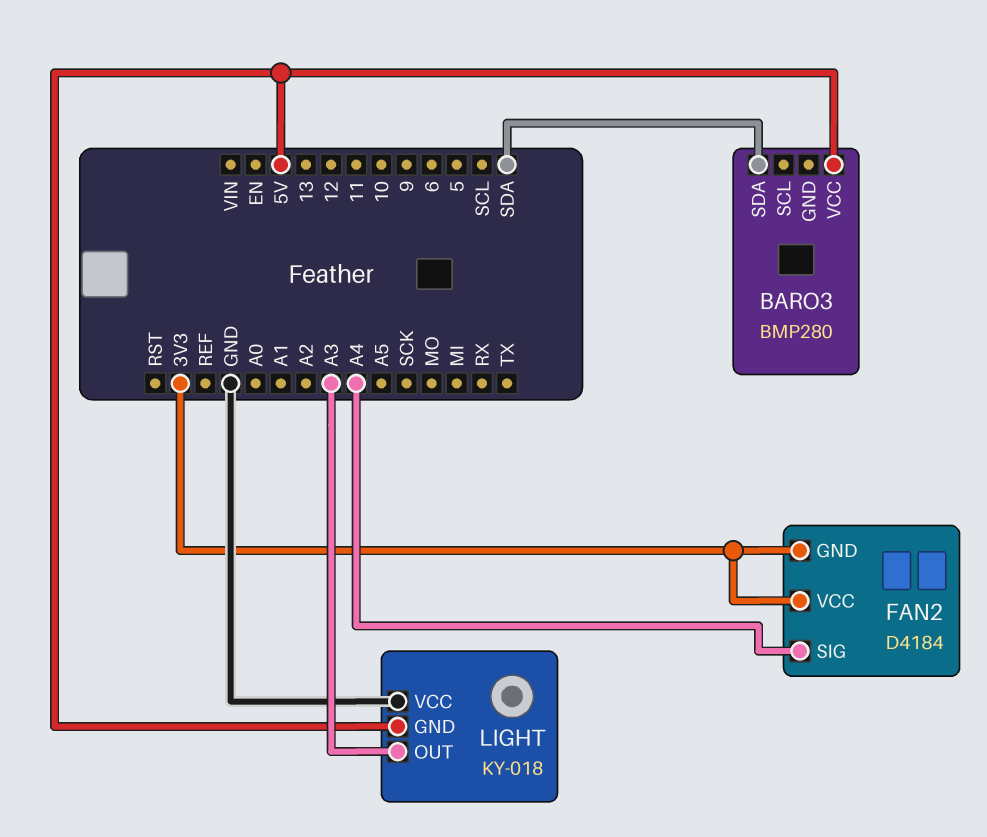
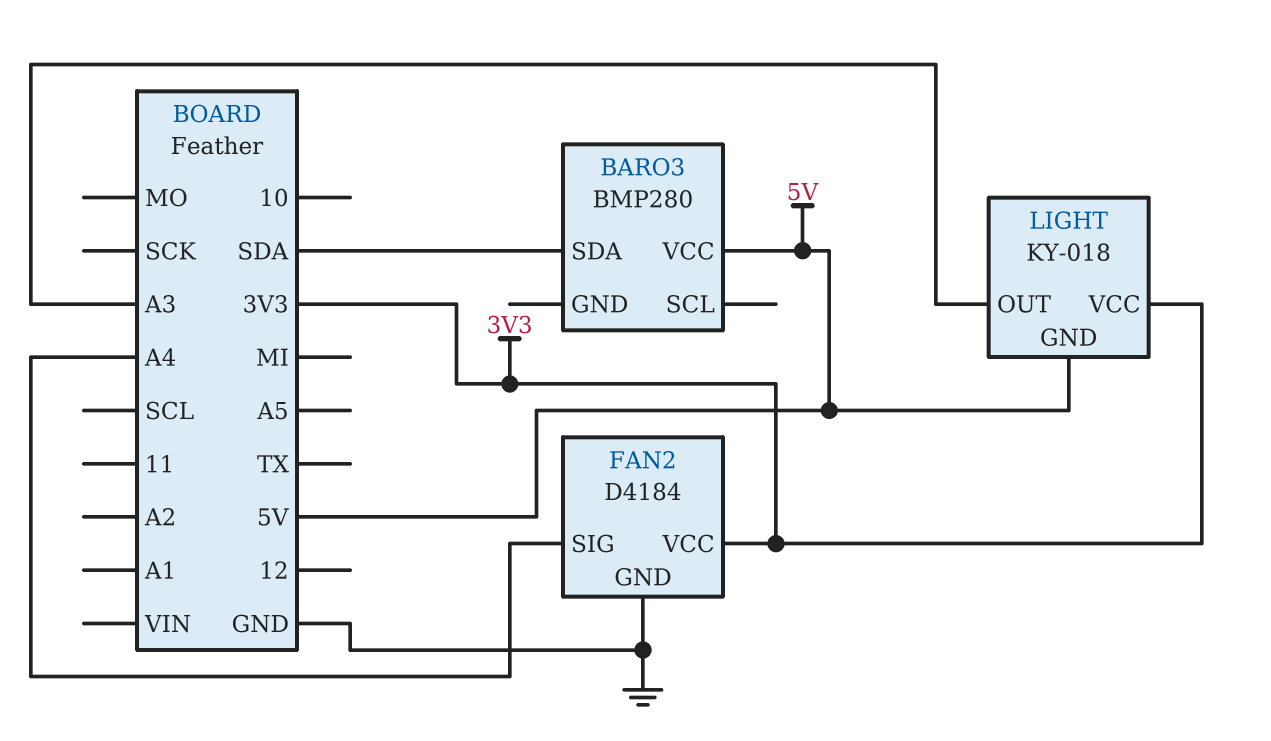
FAN2 pin GND: 3V3 -> GND
LIGHT pin VCC: GND -> 3V3

